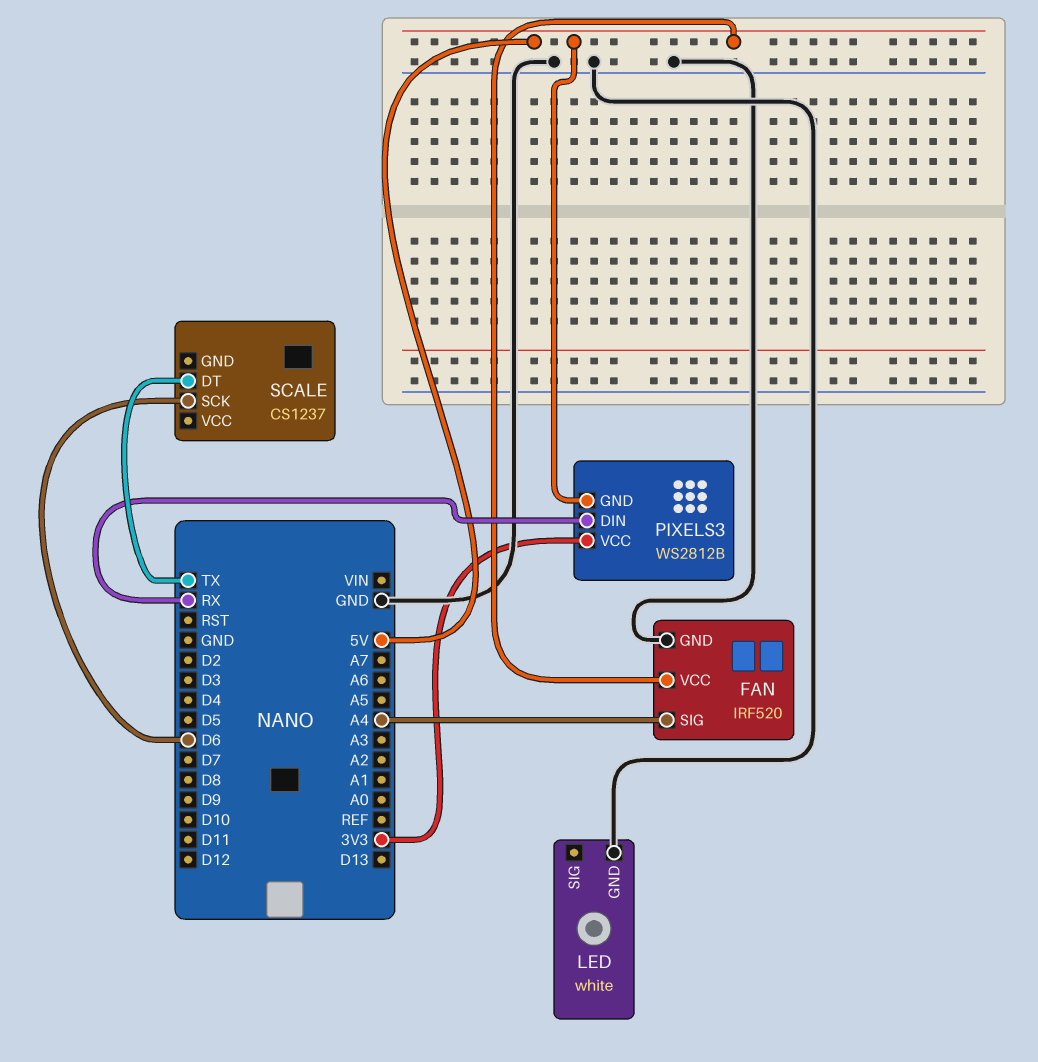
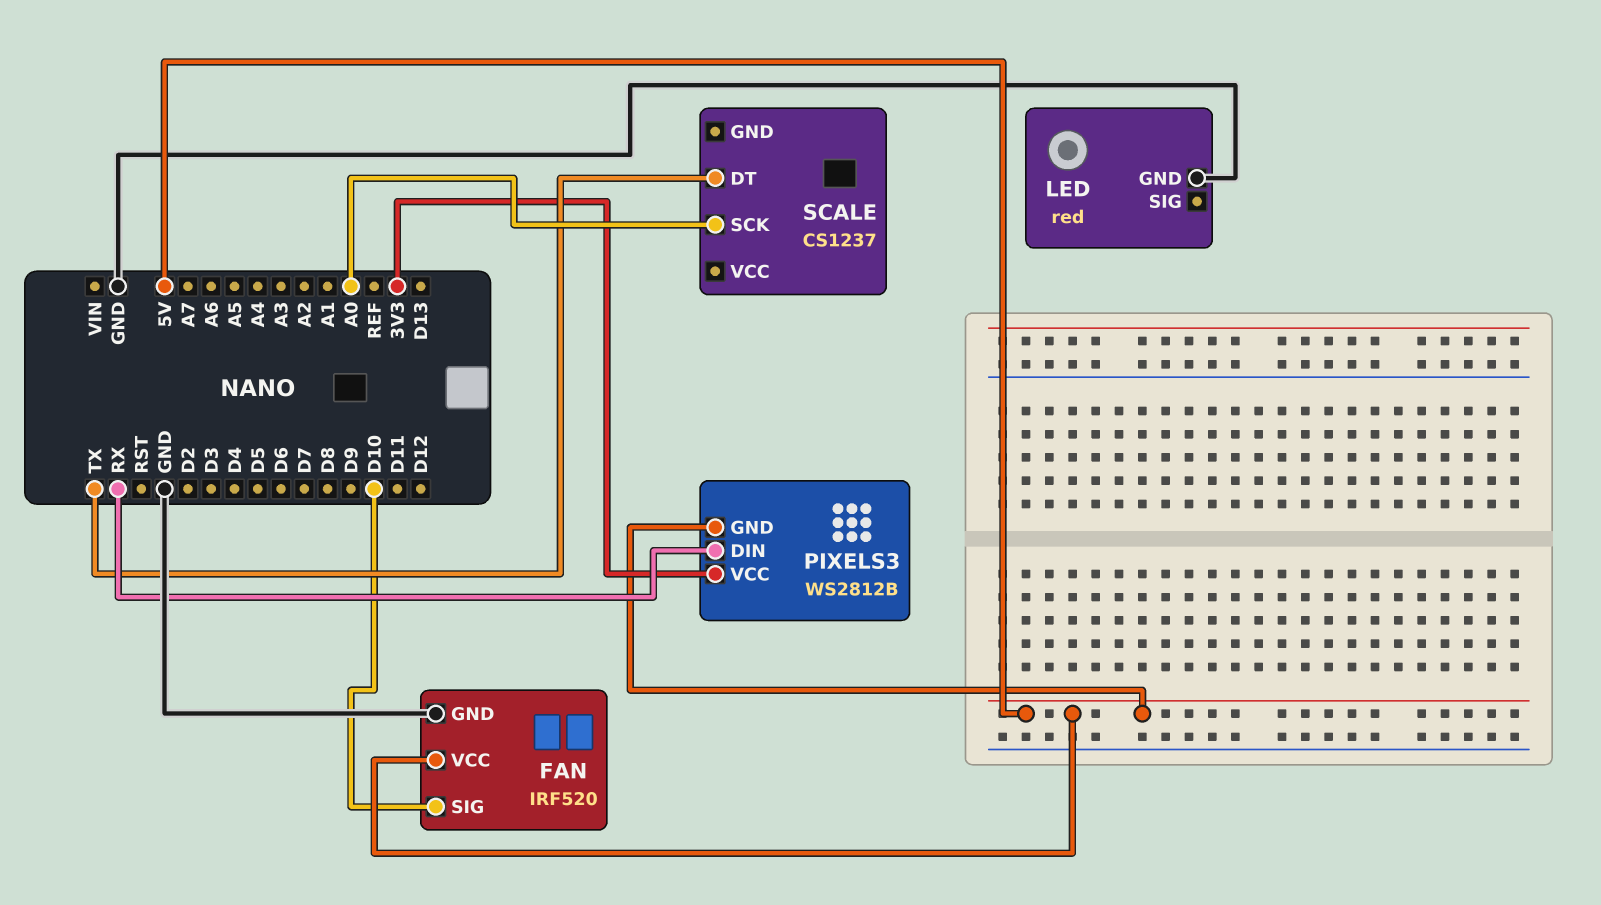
FAN pin SIG: A4 -> D10
LED: white -> red
SCALE pin SCK: D6 -> A0

